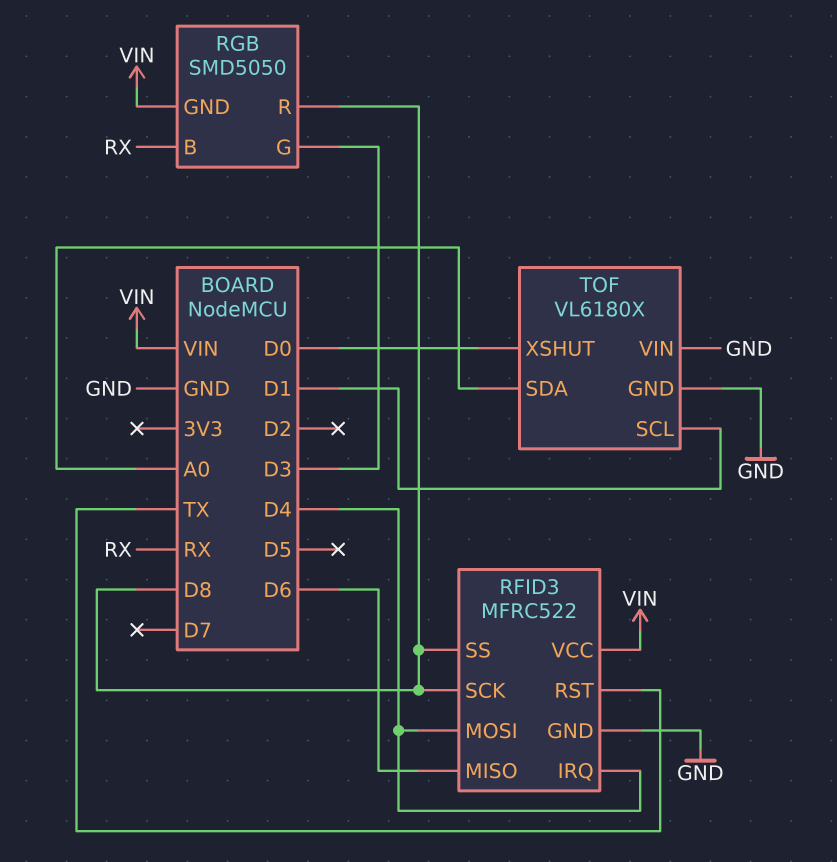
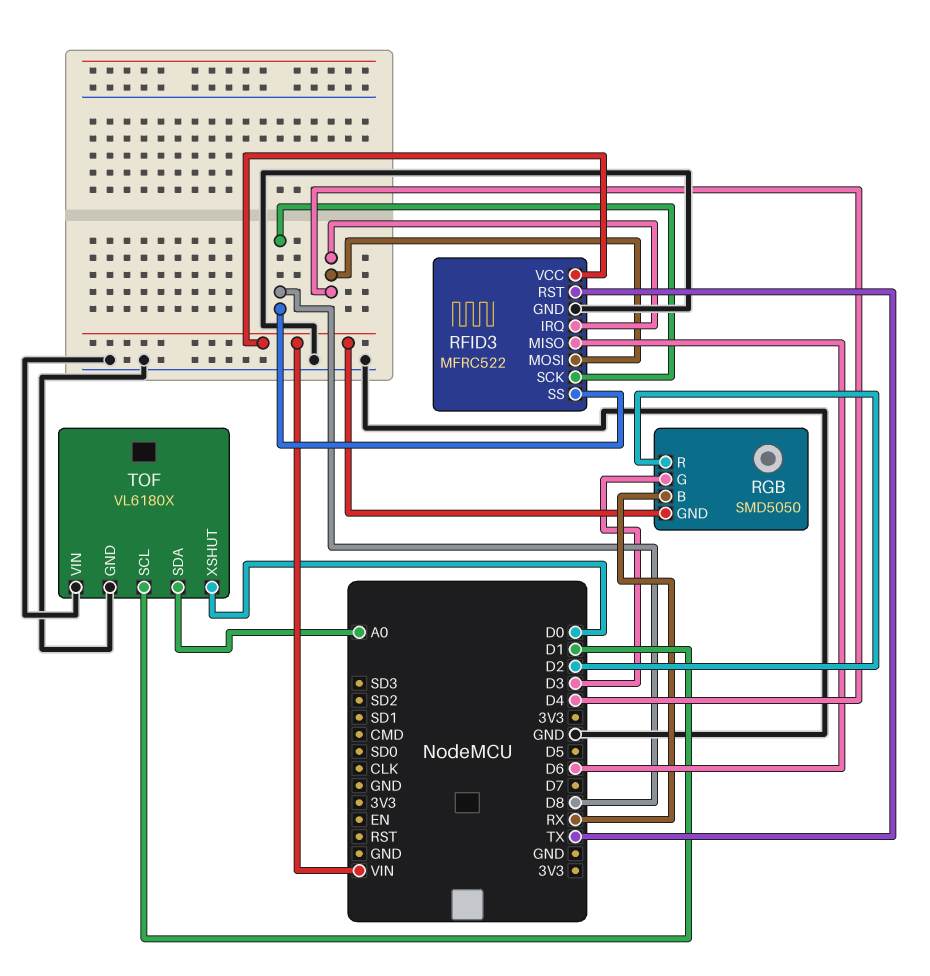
RGB pin R: D8 -> D2

